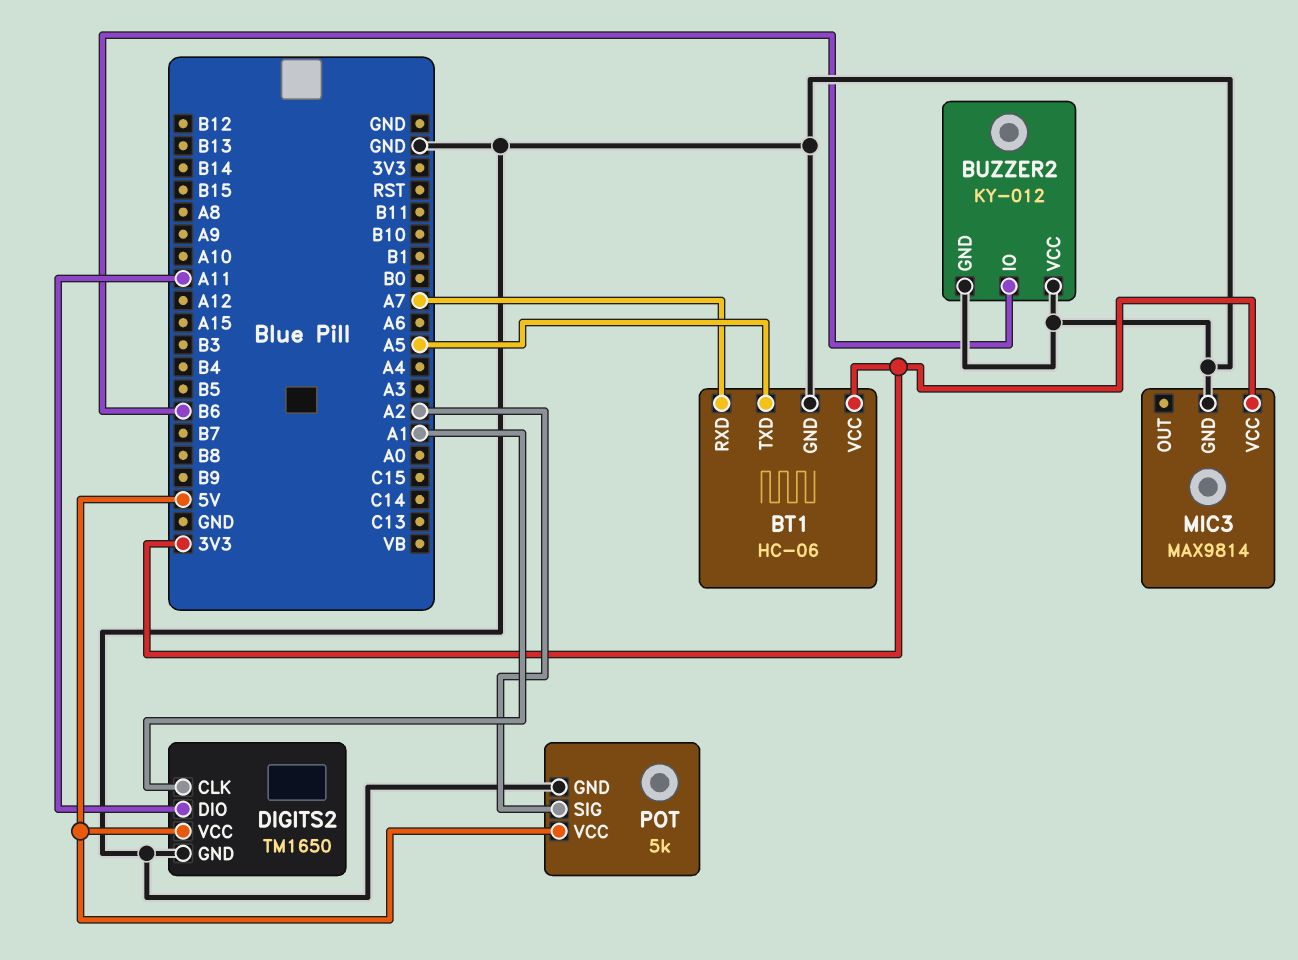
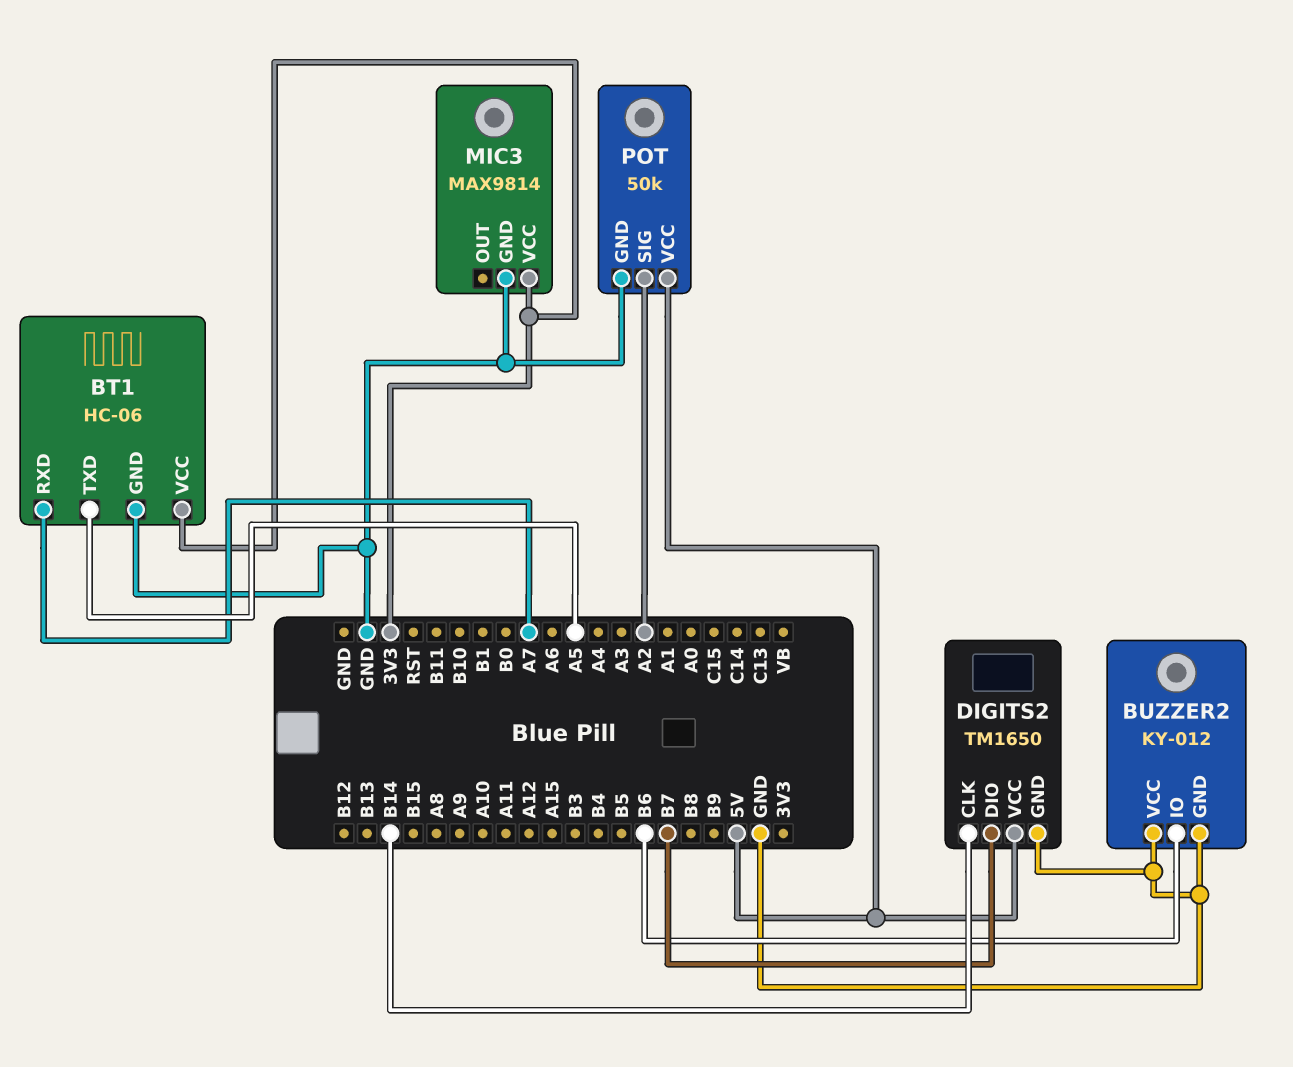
DIGITS2 pin CLK: A1 -> B14
DIGITS2 pin DIO: A11 -> B7
POT: 5k -> 50k

